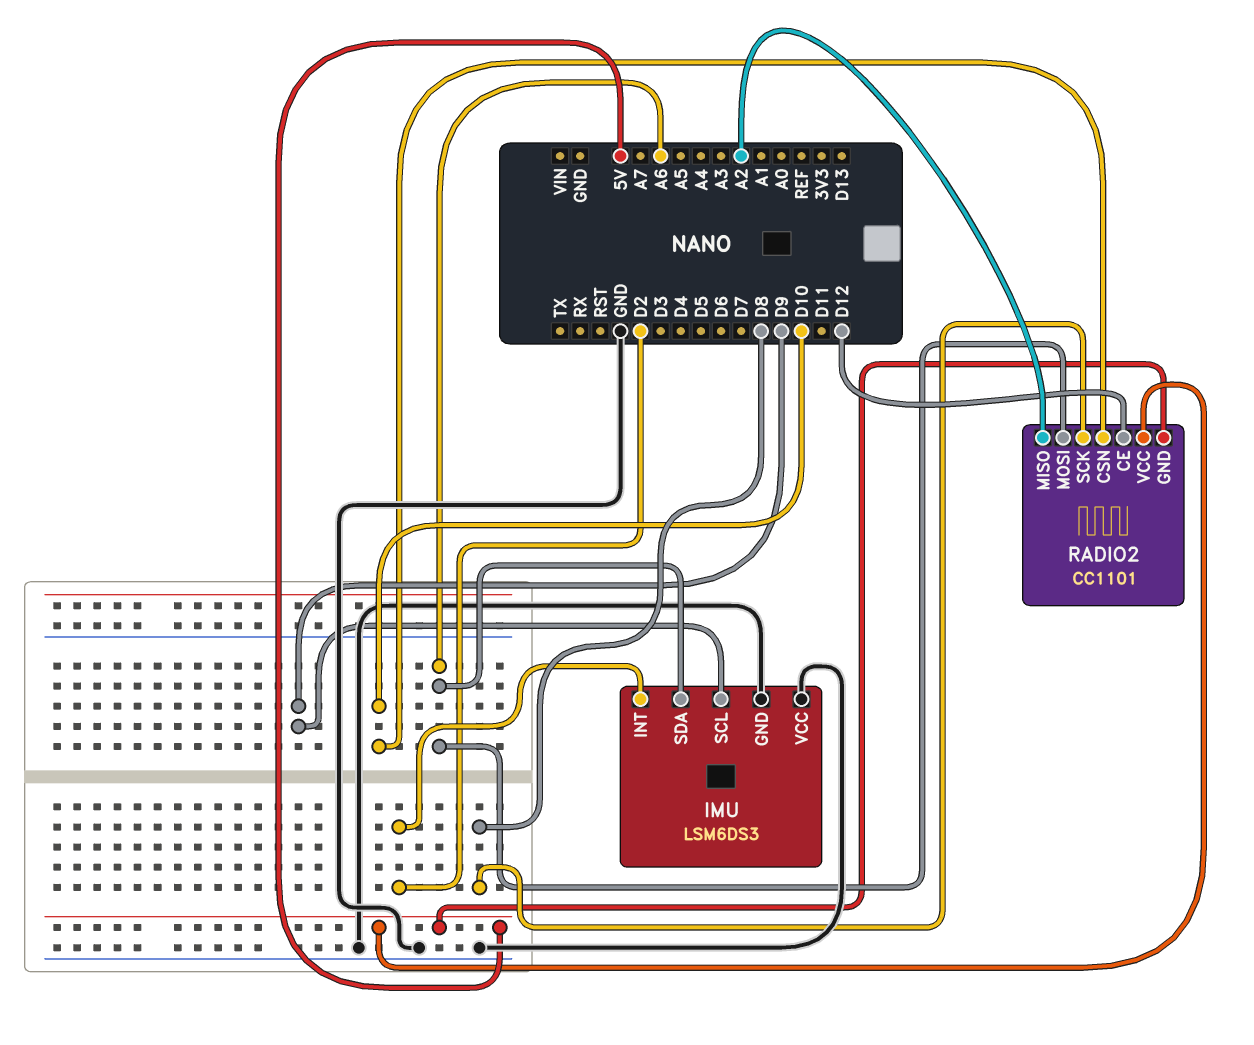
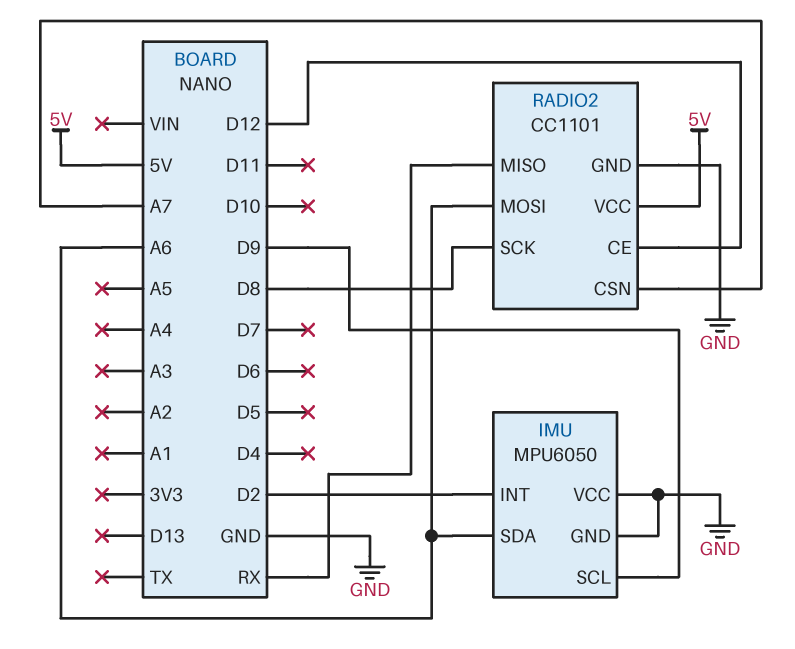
IMU: LSM6DS3 -> MPU6050
RADIO2 pin CSN: D10 -> A7
RADIO2 pin GND: 5V -> GND
RADIO2 pin MISO: A2 -> RX

